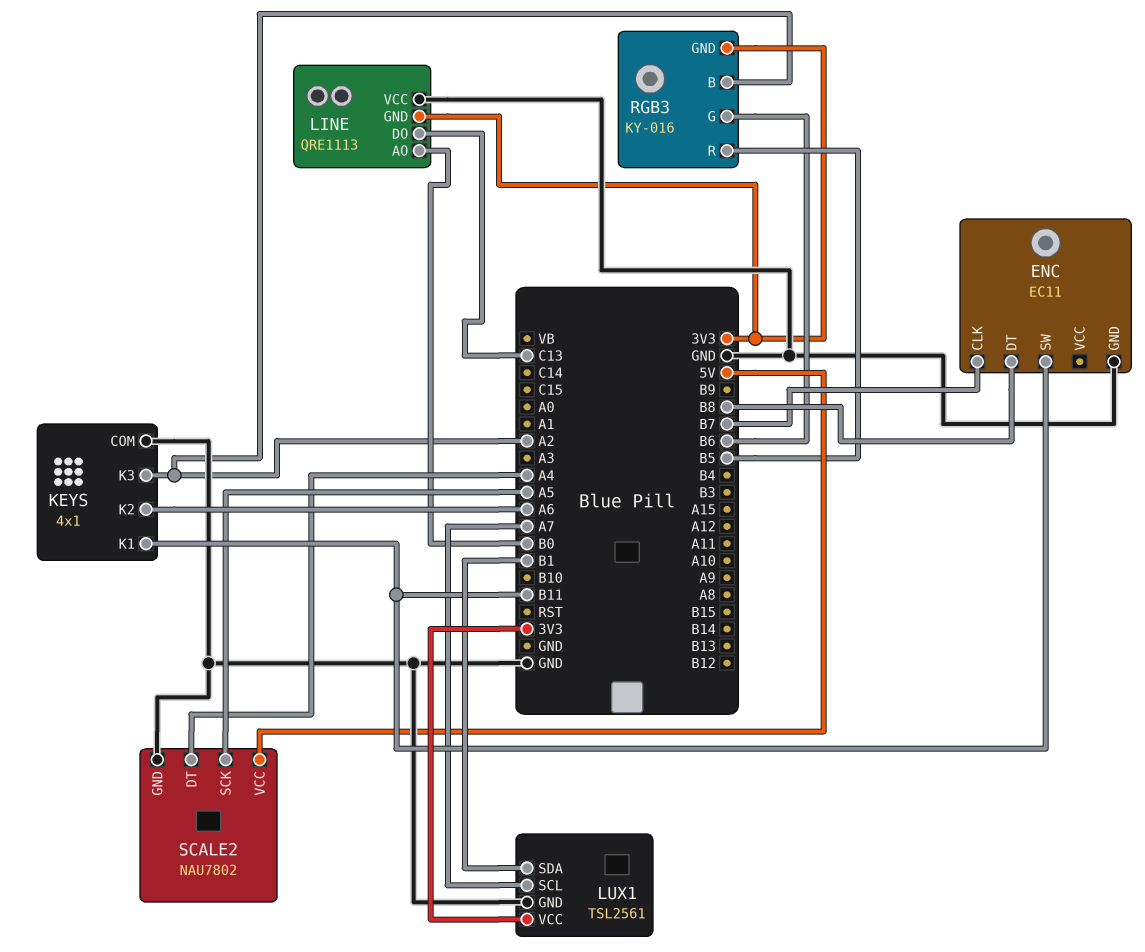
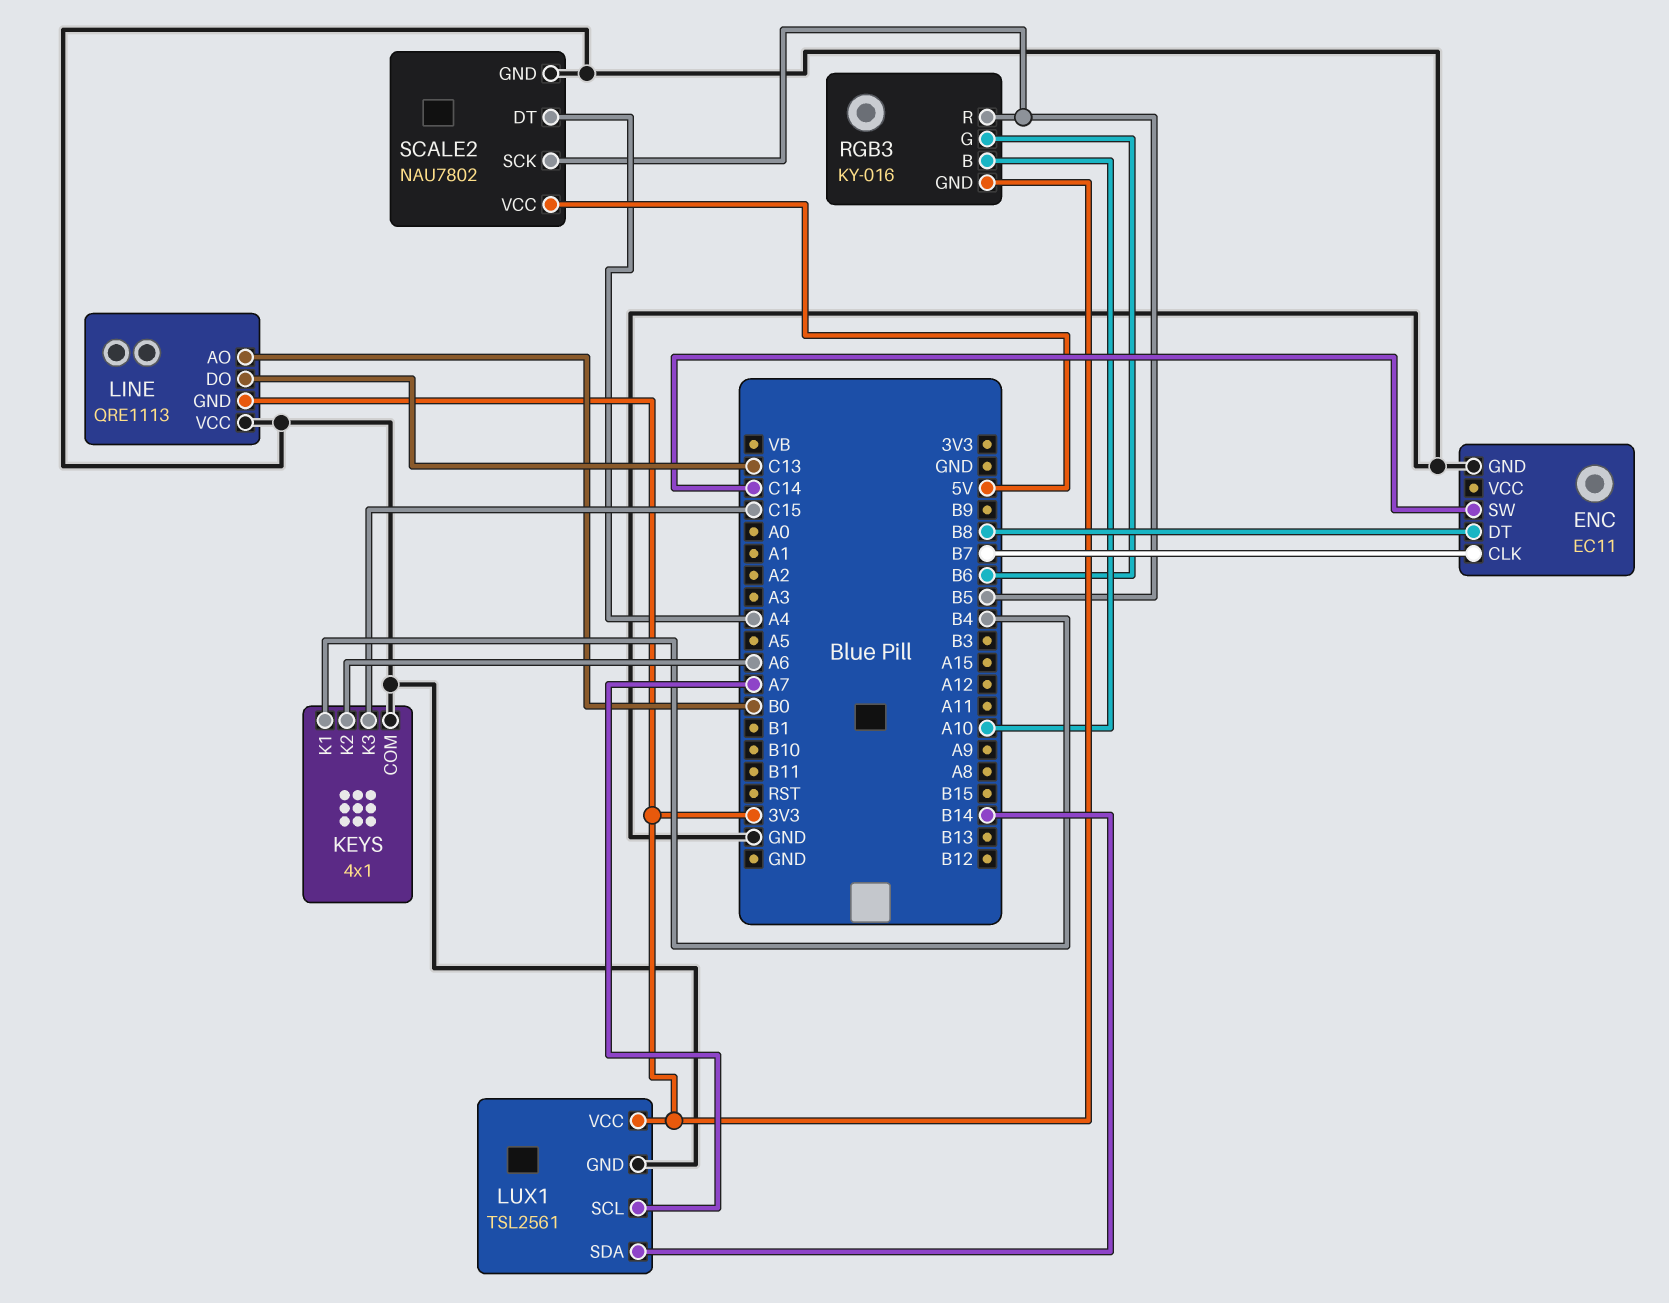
ENC pin SW: B11 -> C14
KEYS pin K1: B11 -> B4
KEYS pin K3: A2 -> C15
LUX1 pin SDA: B1 -> B14
RGB3 pin B: A2 -> A10
SCALE2 pin SCK: A5 -> B5

